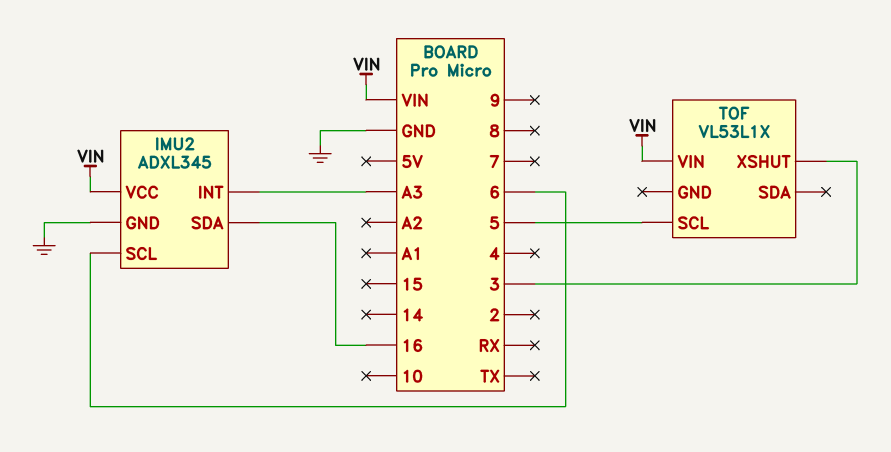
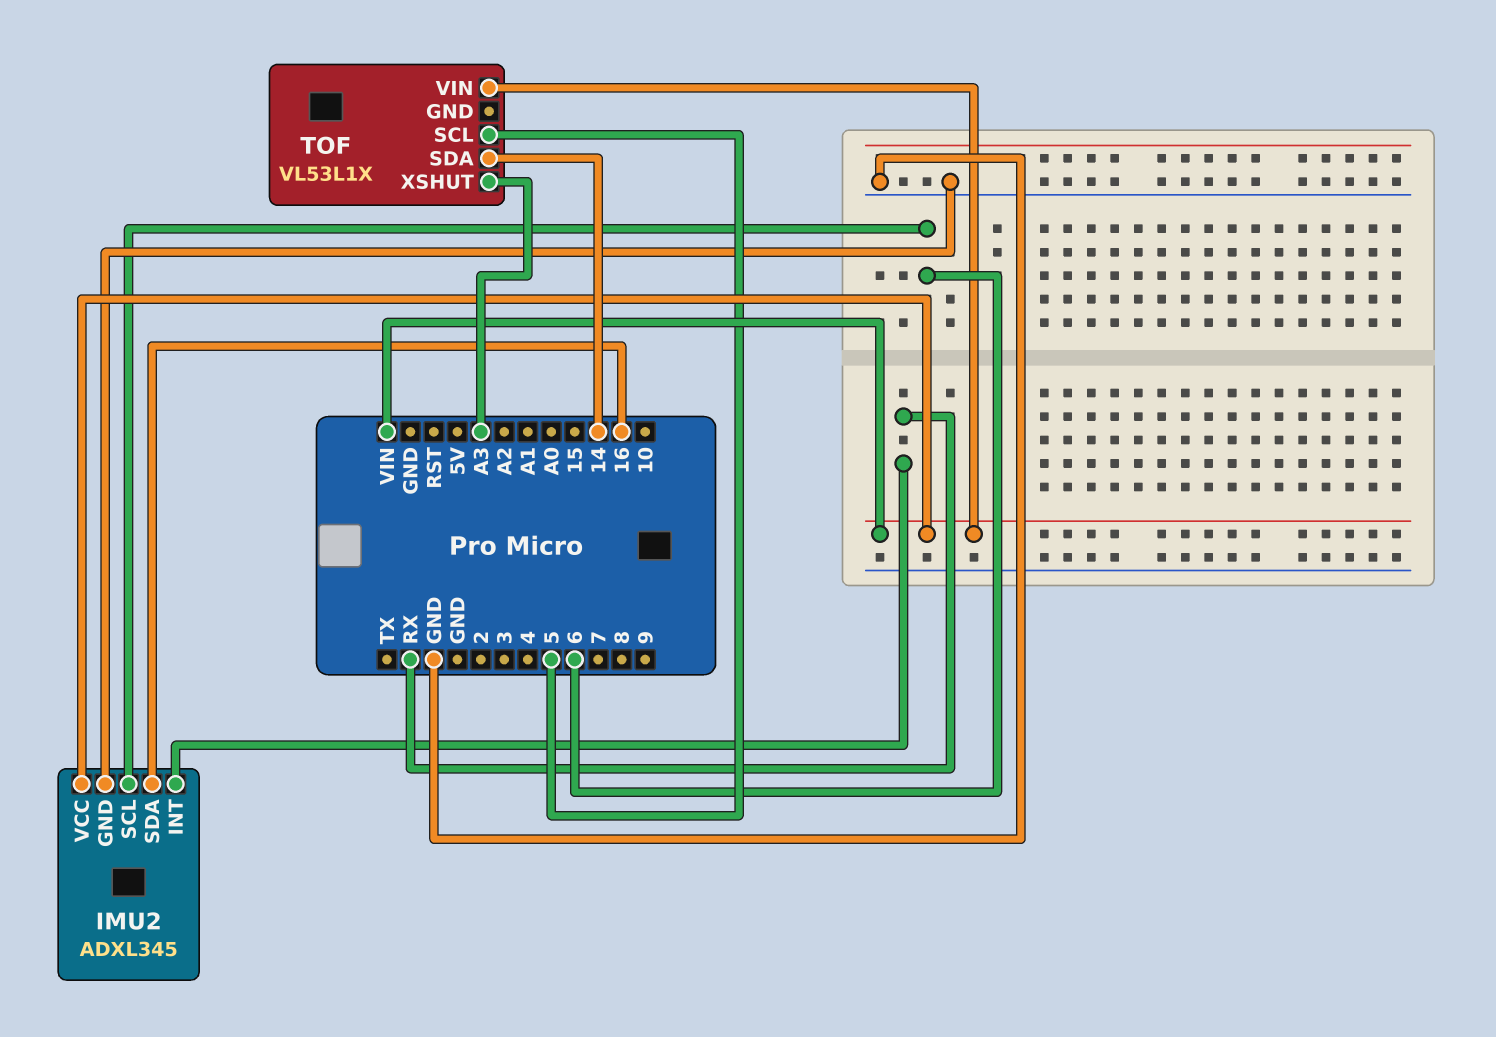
IMU2 pin INT: A3 -> RX
TOF pin SDA: none -> 14
TOF pin XSHUT: 3 -> A3

